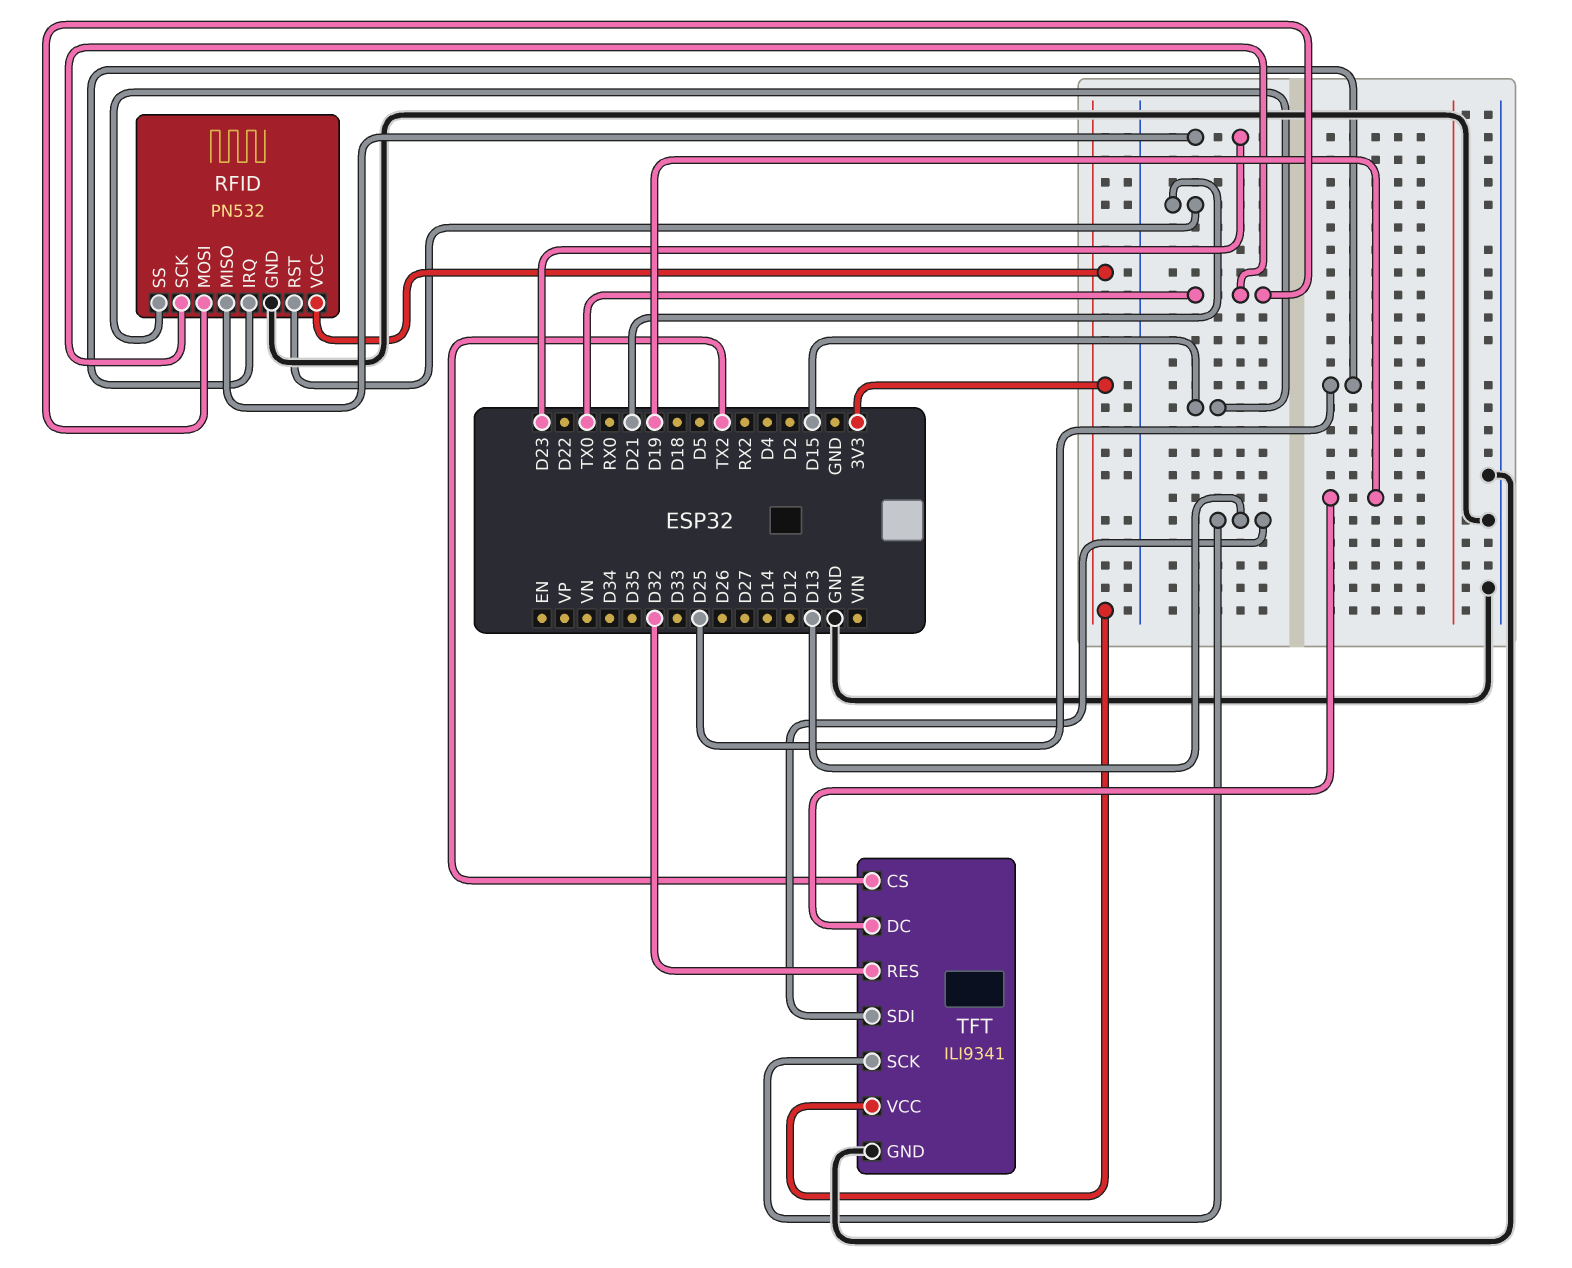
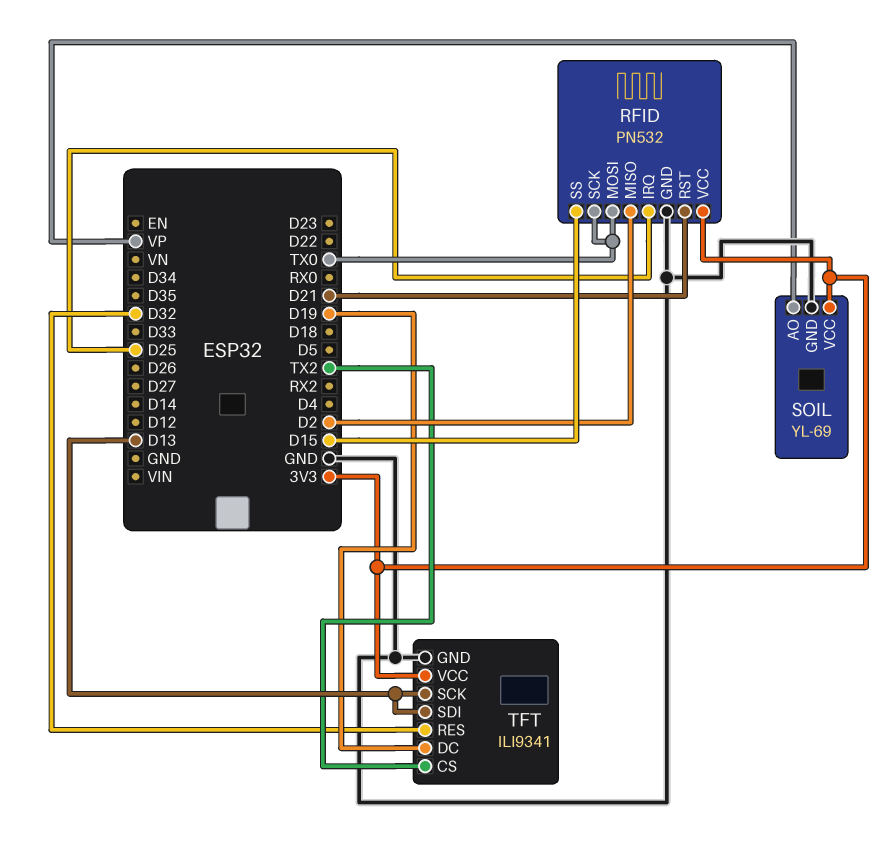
RFID pin MISO: D23 -> D2
SOIL: none -> YL-69
SOIL pin AO: none -> VP
SOIL pin GND: none -> GND
SOIL pin VCC: none -> 3V3

